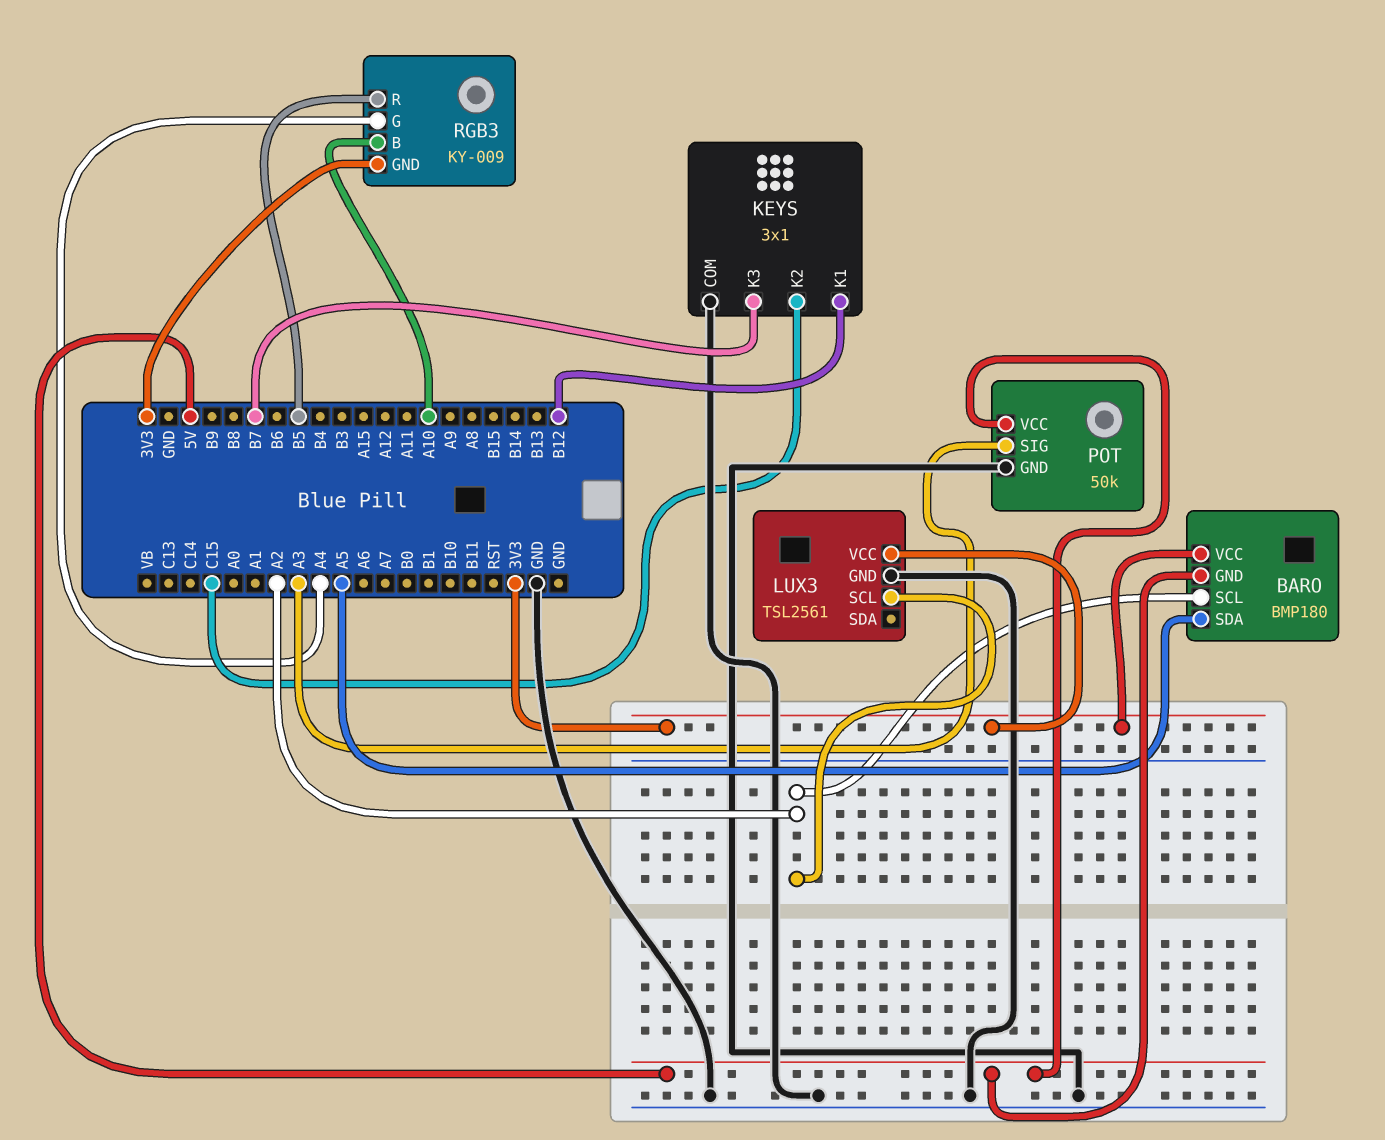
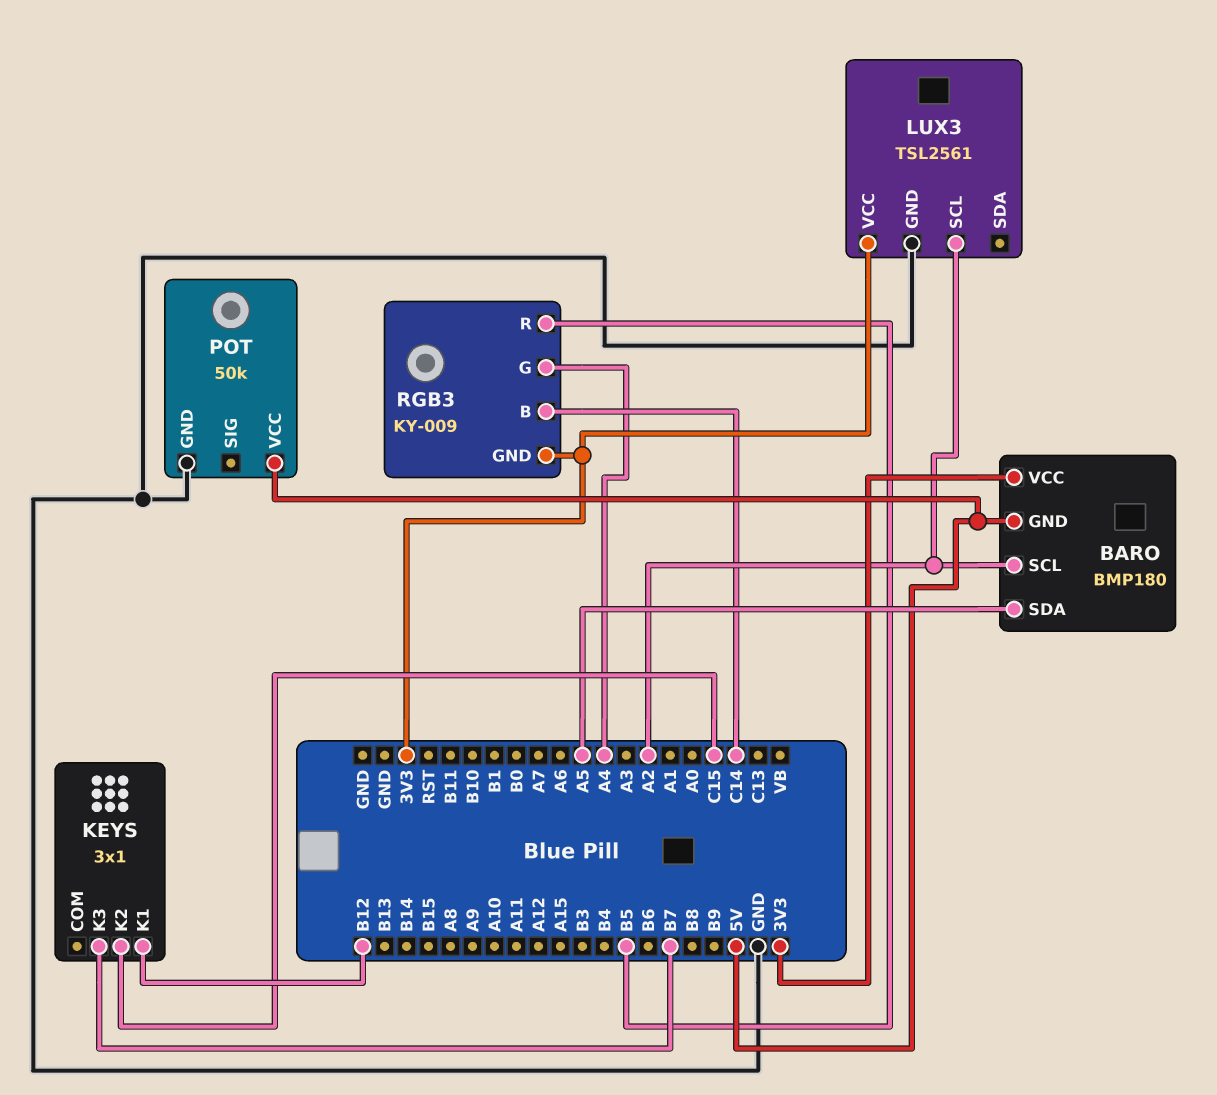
KEYS pin COM: GND -> none
POT pin SIG: A3 -> none
RGB3 pin B: A10 -> C14

